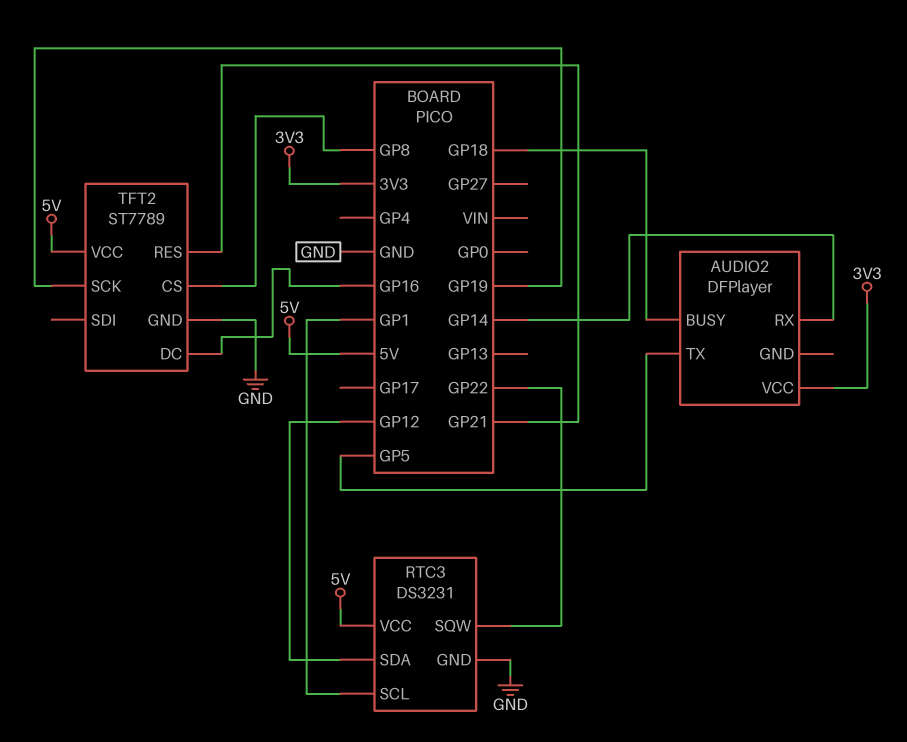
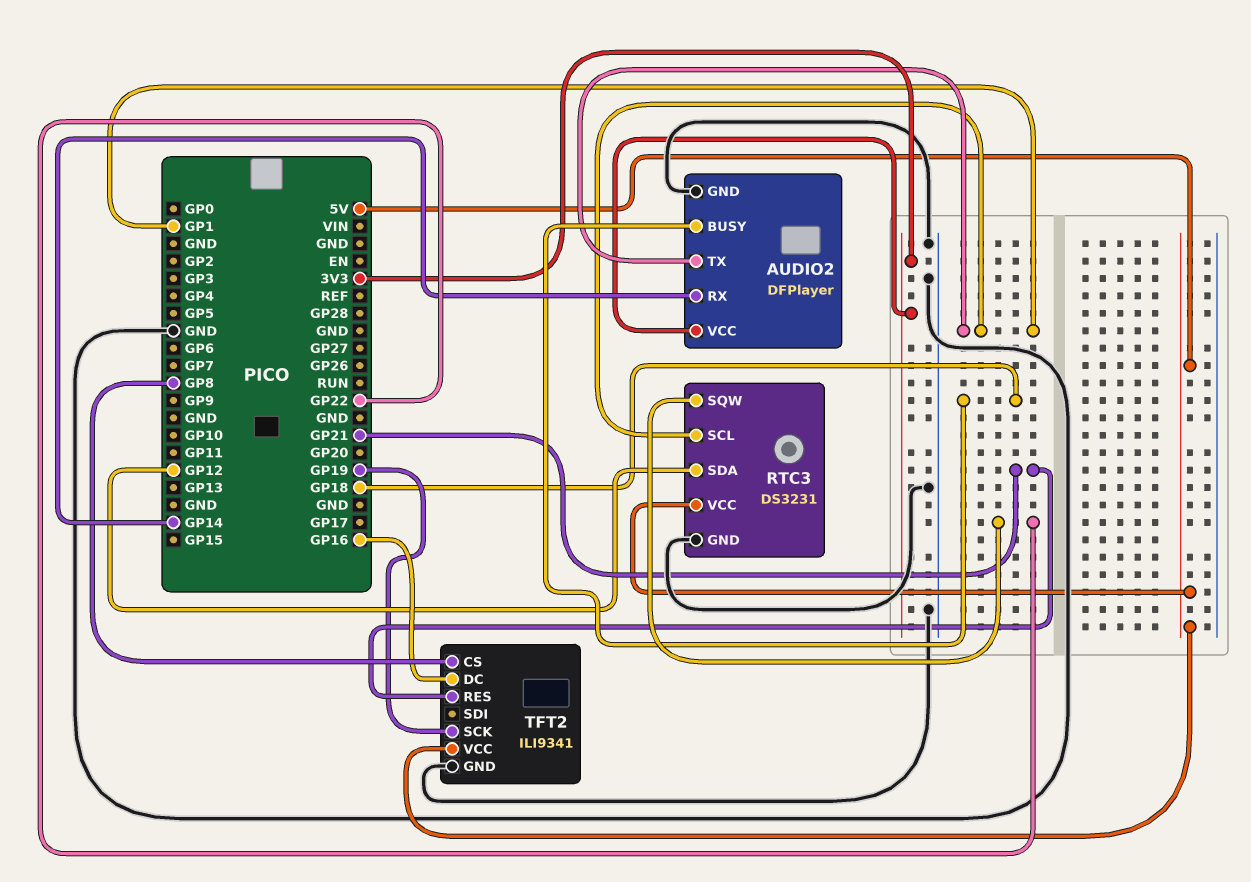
AUDIO2 pin GND: none -> GND
AUDIO2 pin TX: GP5 -> GP1
TFT2: ST7789 -> ILI9341

